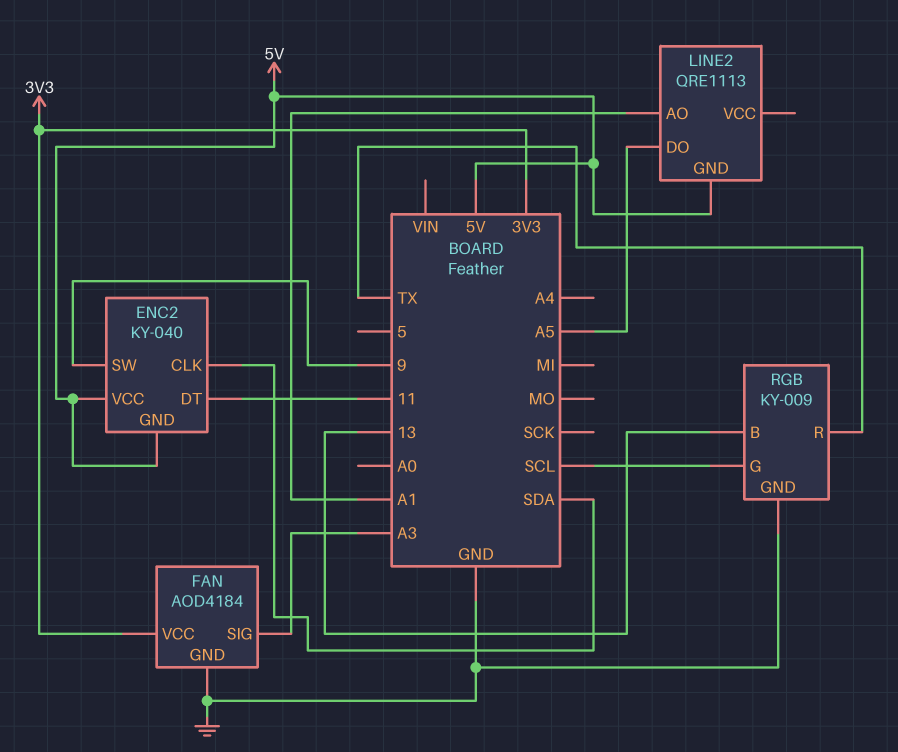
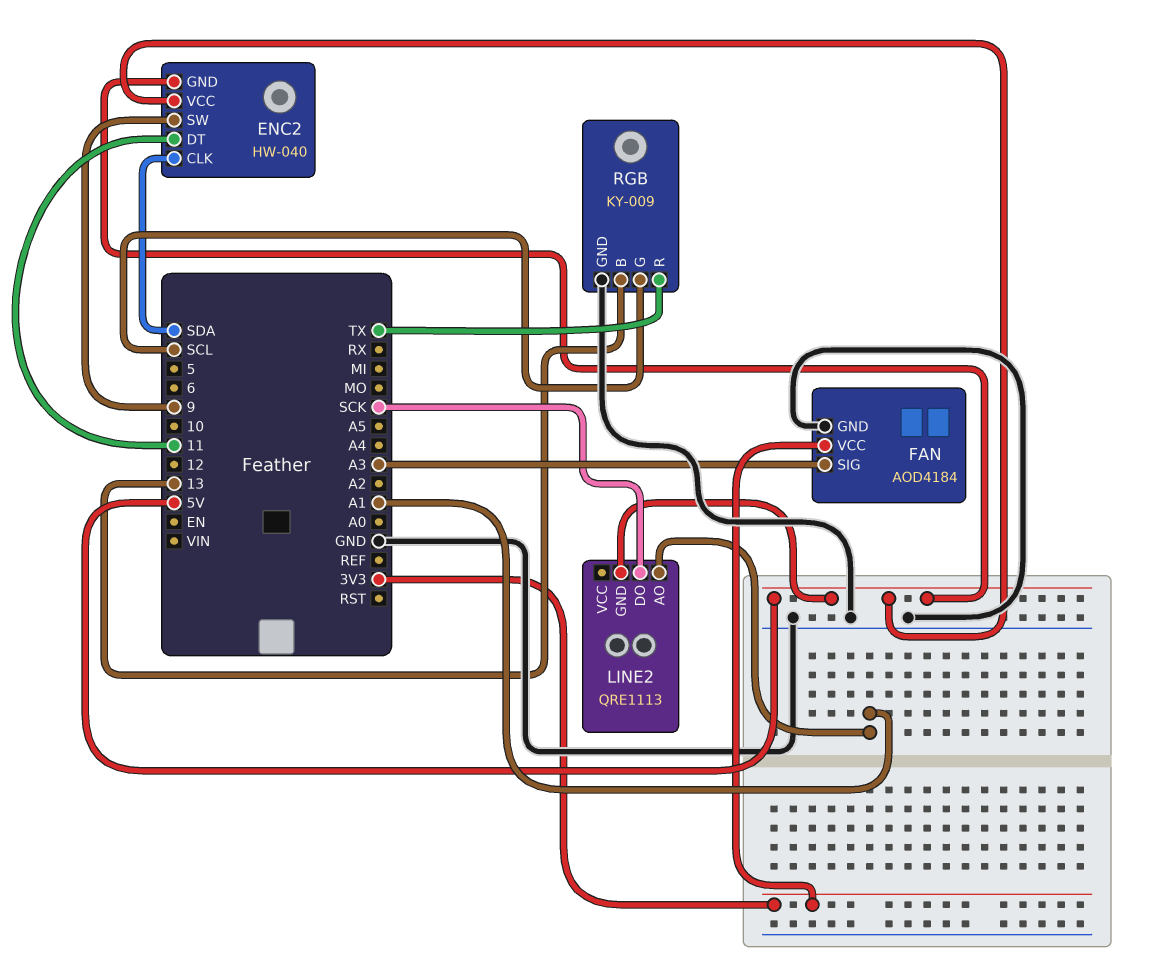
ENC2: KY-040 -> HW-040
LINE2 pin DO: A5 -> SCK

